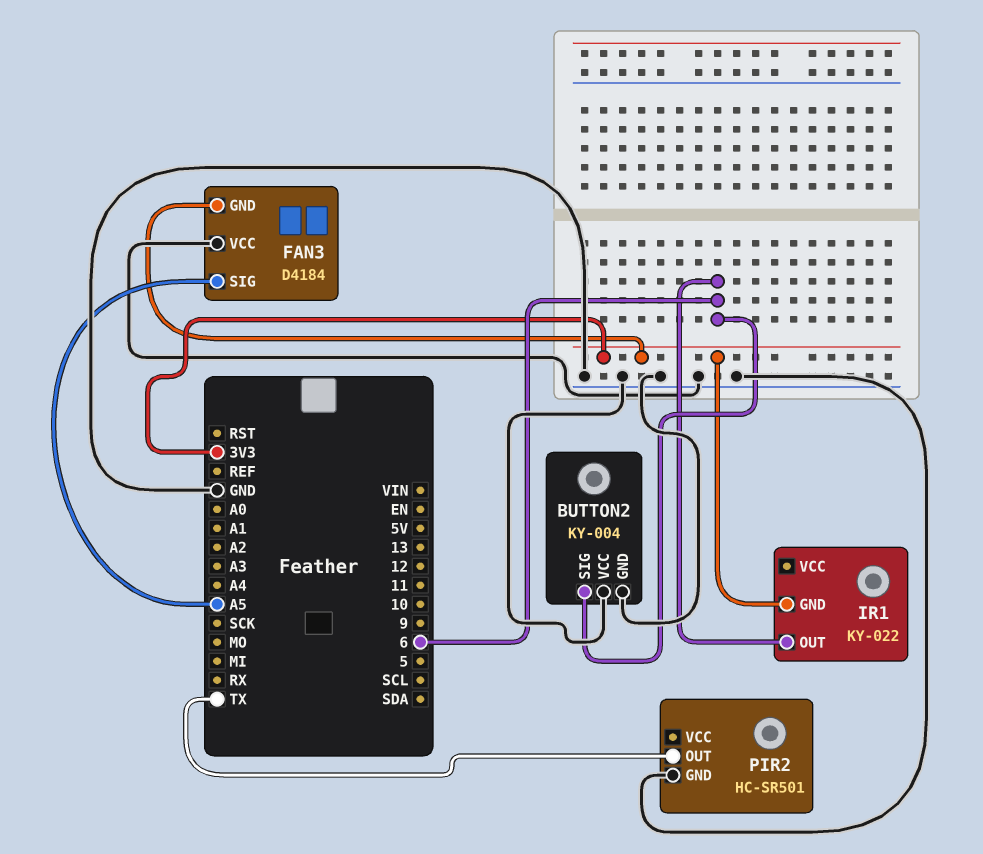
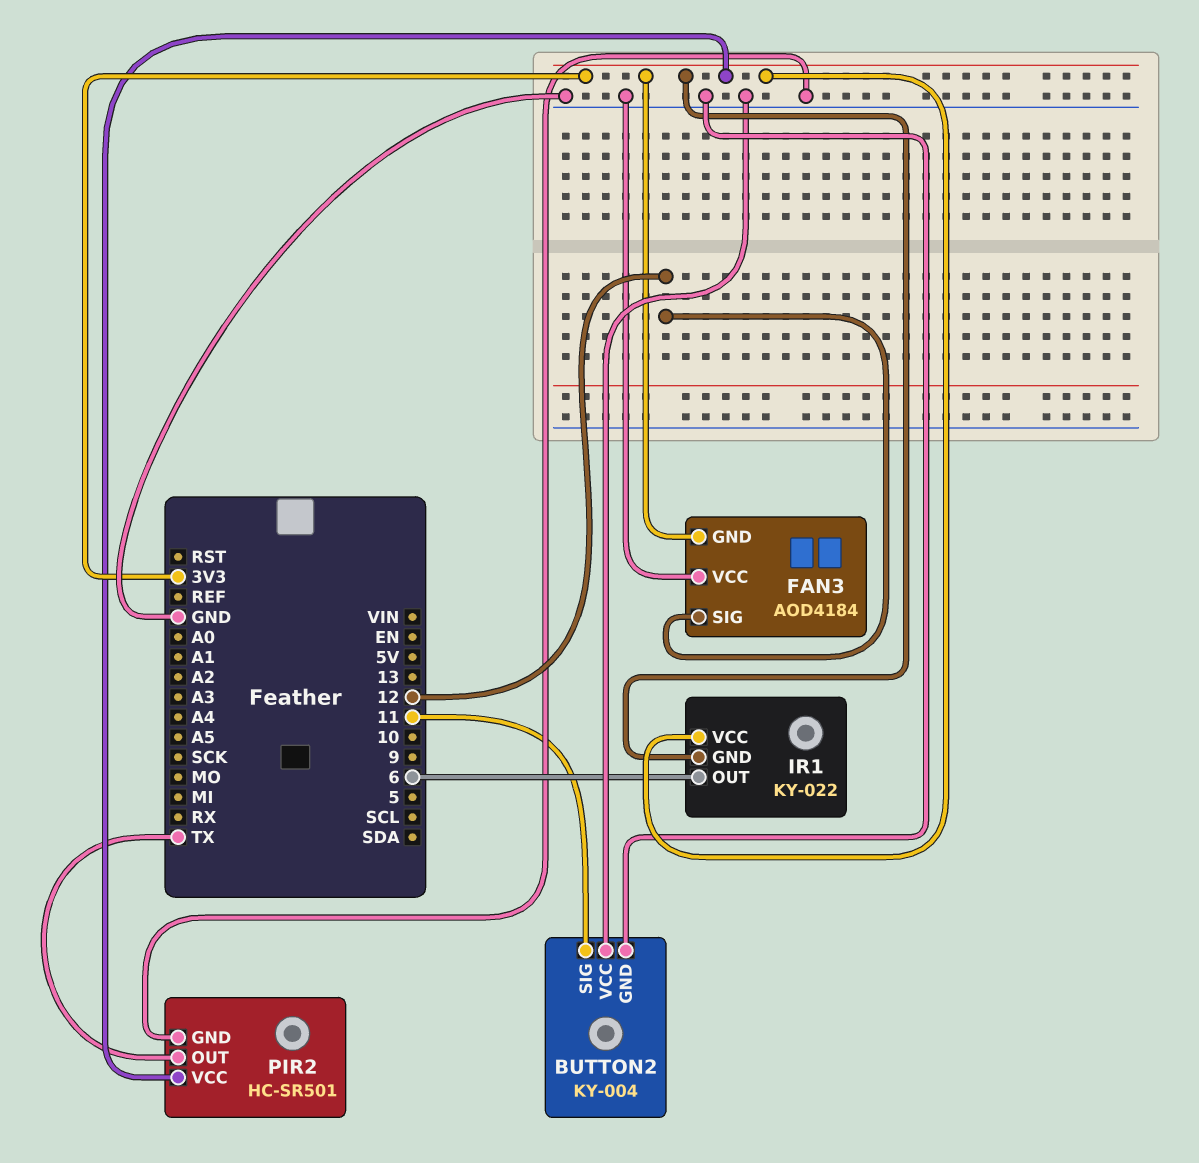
BUTTON2 pin SIG: 6 -> 11
FAN3: D4184 -> AOD4184
FAN3 pin SIG: A5 -> 12
IR1 pin VCC: none -> 3V3
PIR2 pin VCC: none -> 3V3

